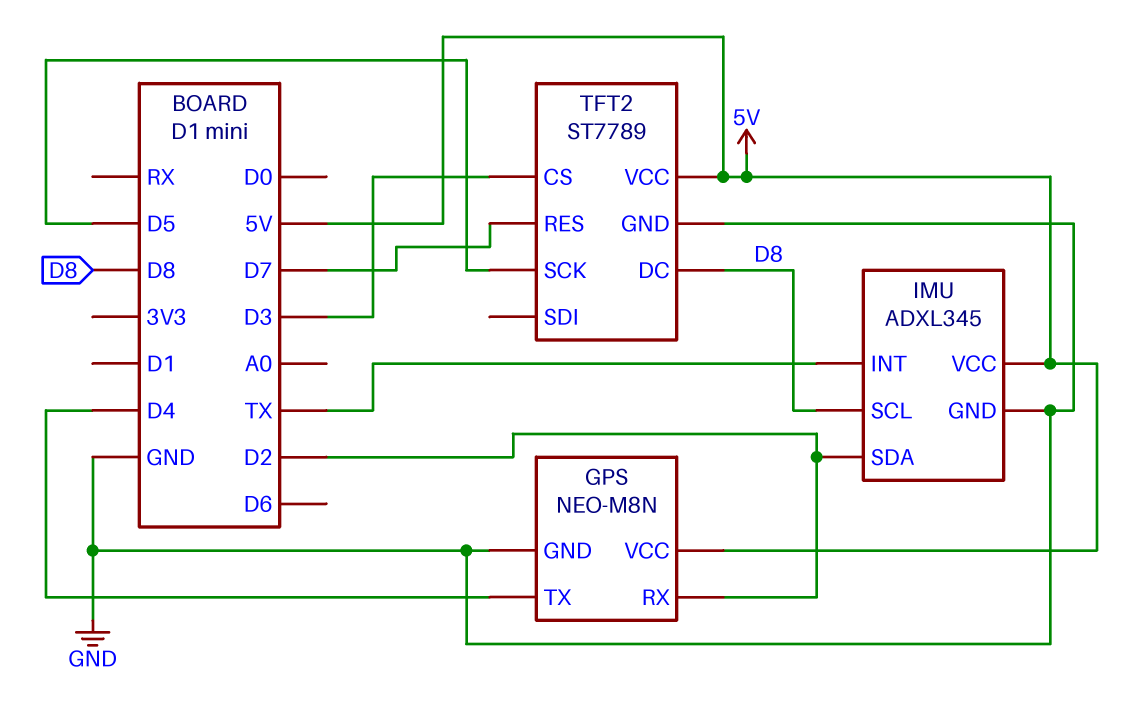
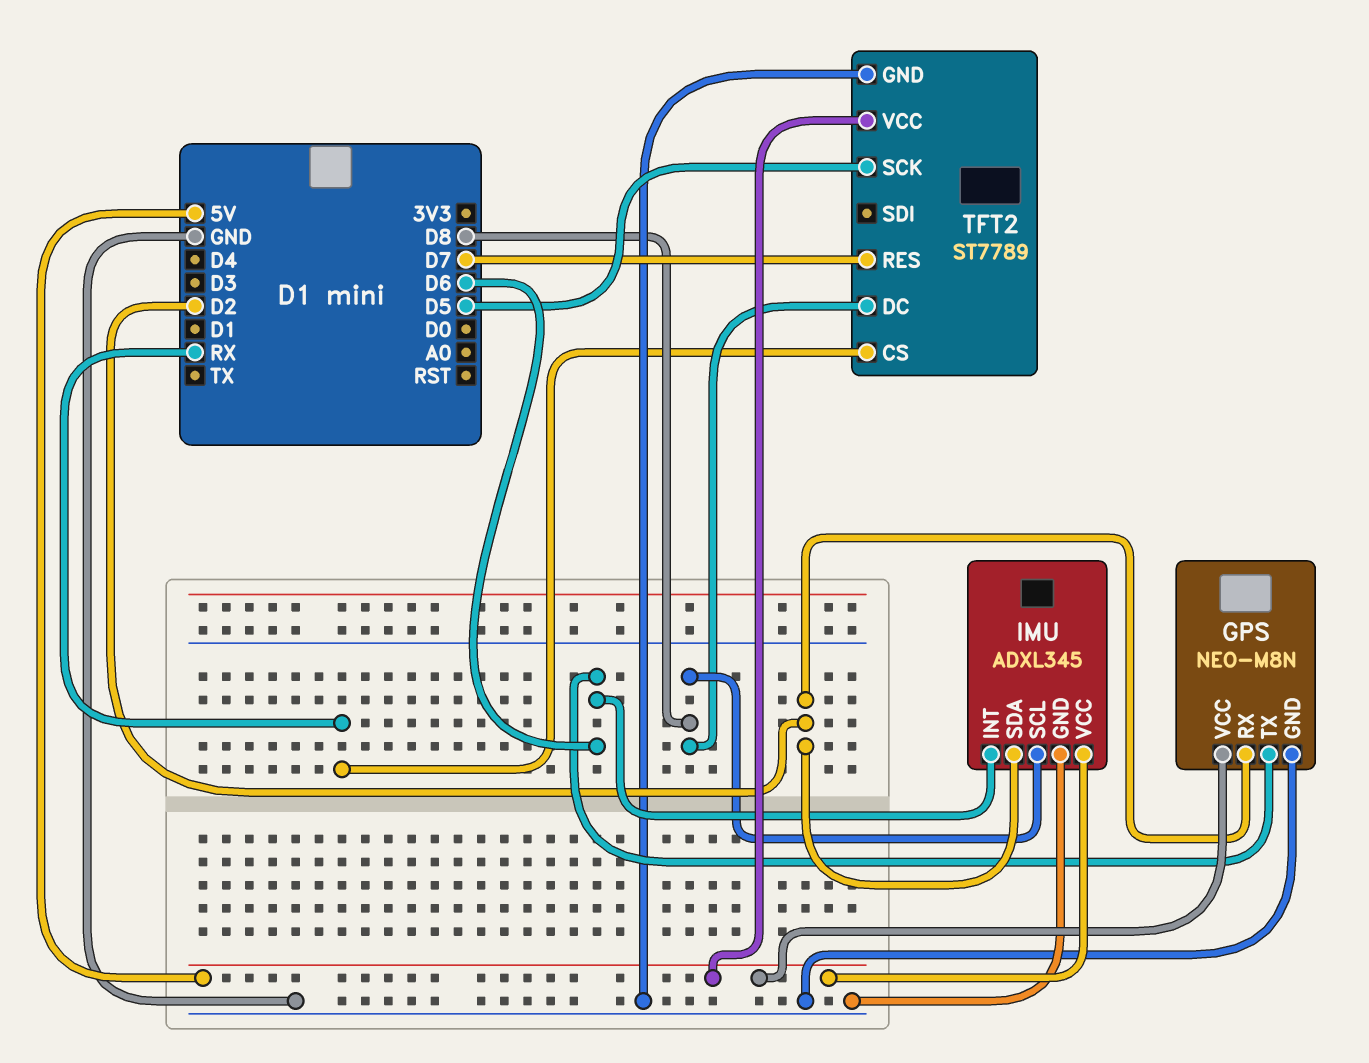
GPS pin TX: D4 -> D6
IMU pin INT: TX -> D6
TFT2 pin CS: D3 -> RX

